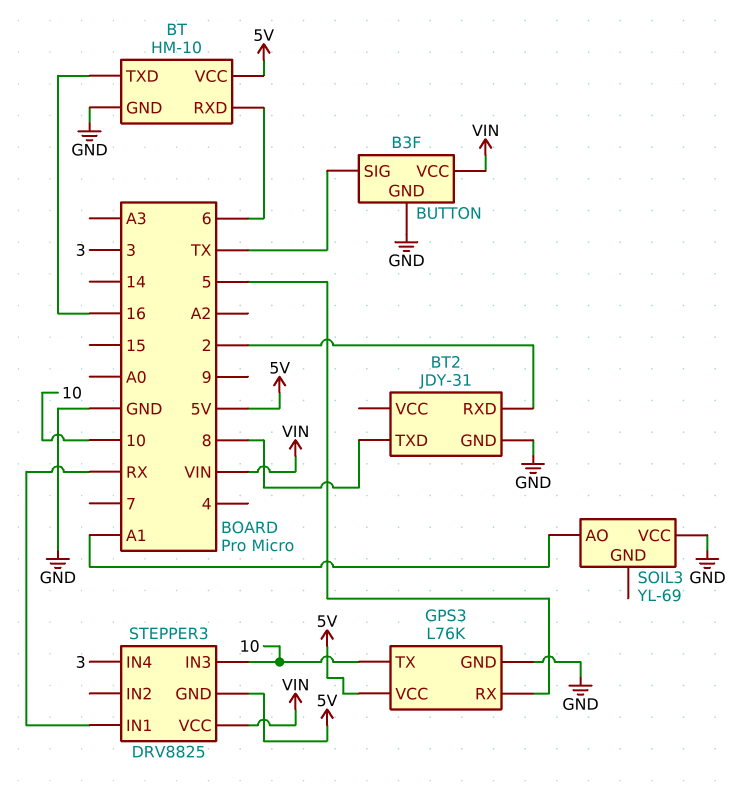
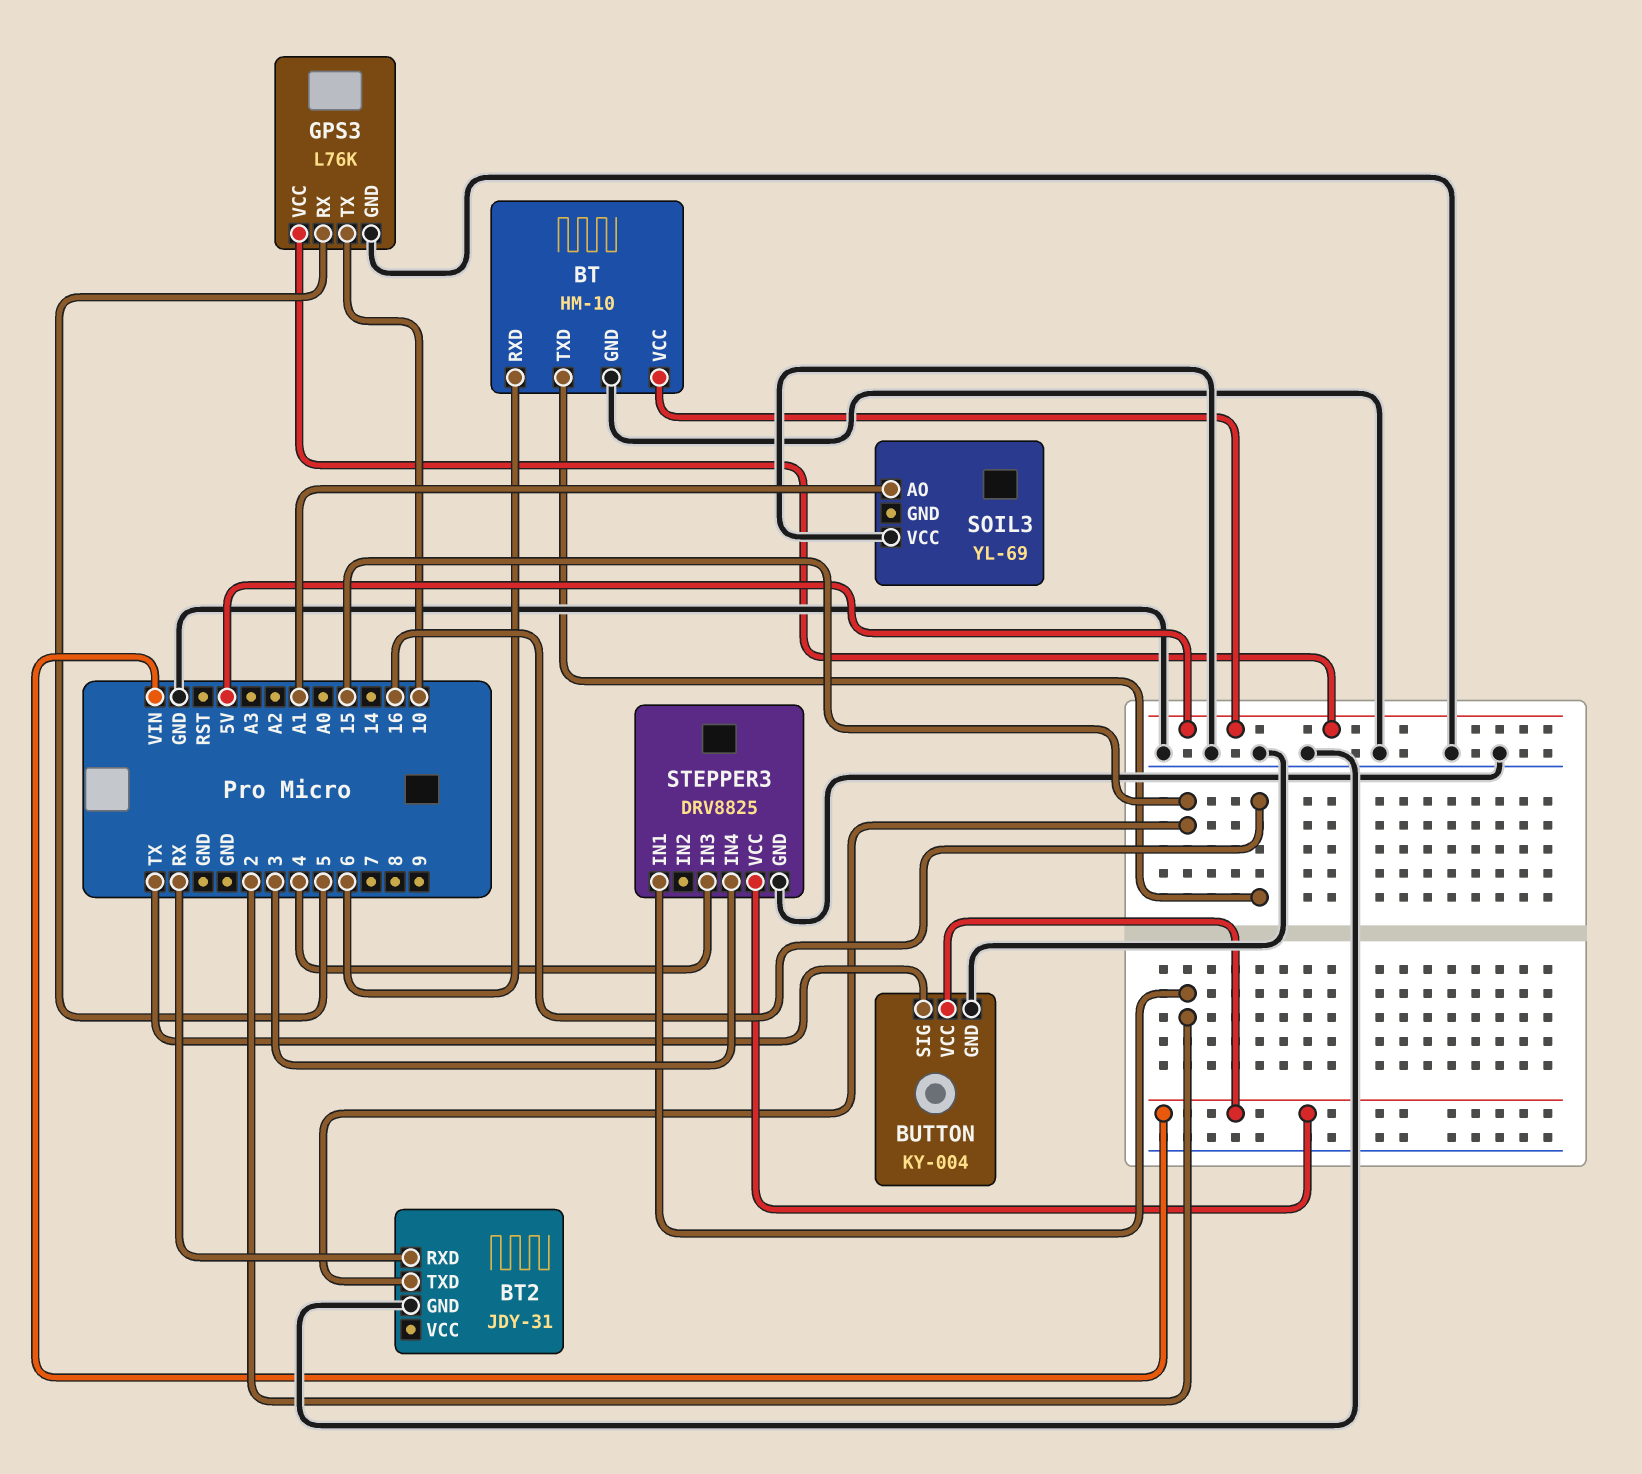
BT2 pin RXD: 2 -> RX
BT2 pin TXD: 8 -> 15
BUTTON: B3F -> KY-004
STEPPER3 pin GND: 5V -> GND
STEPPER3 pin IN1: RX -> 2
STEPPER3 pin IN3: 10 -> 4

